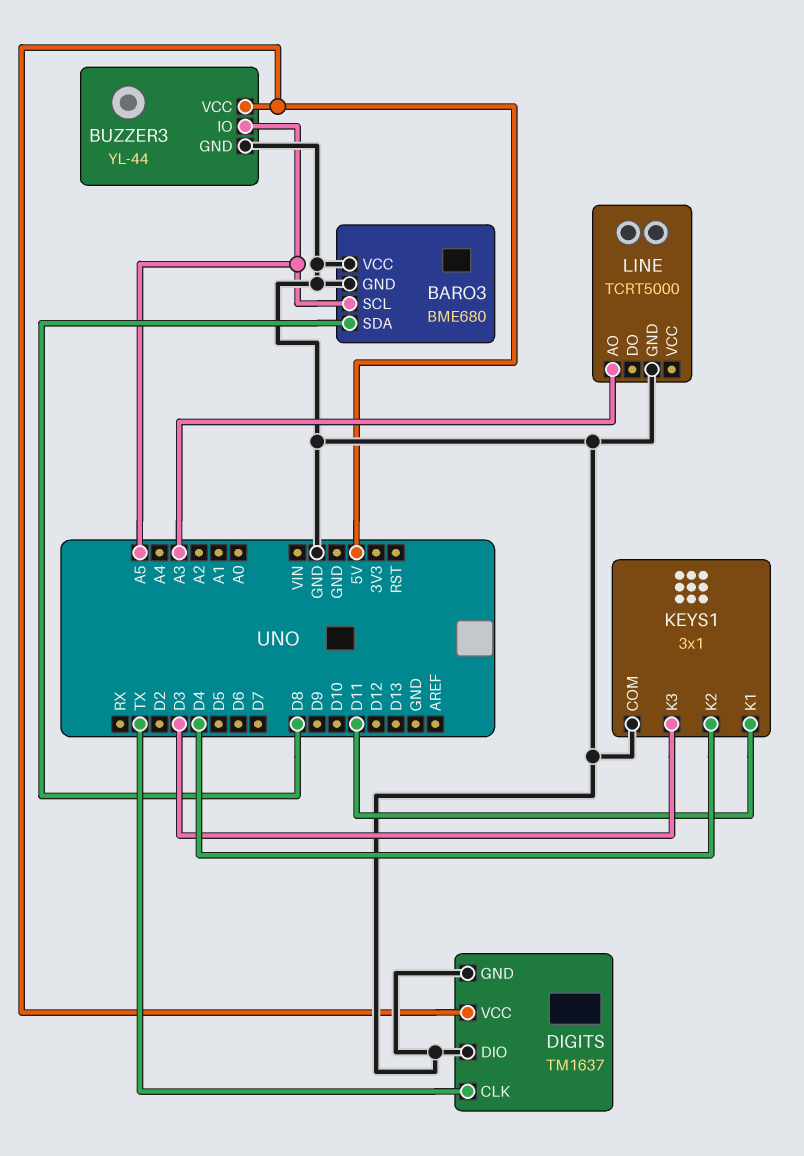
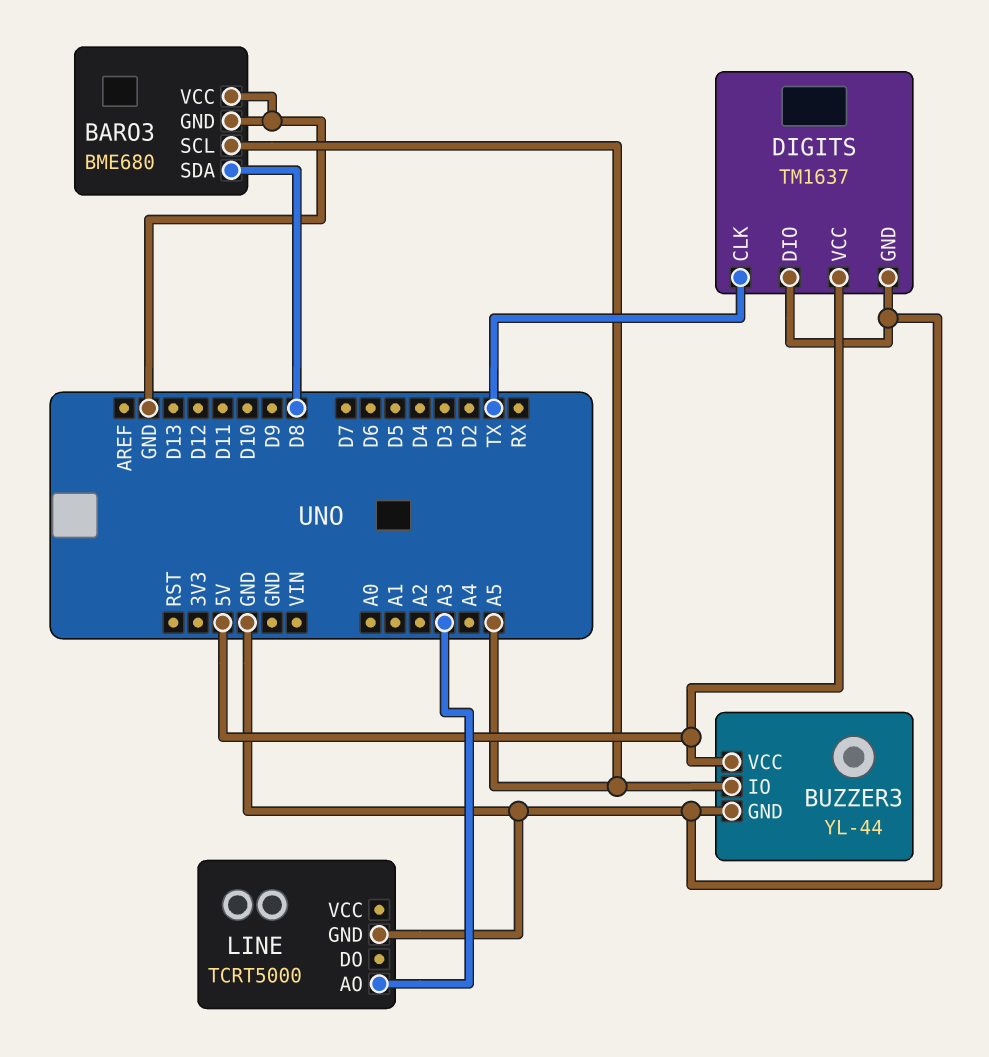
KEYS1: 3x1 -> none
KEYS1 pin COM: GND -> none
KEYS1 pin K1: D11 -> none
KEYS1 pin K2: D4 -> none
KEYS1 pin K3: D3 -> none

